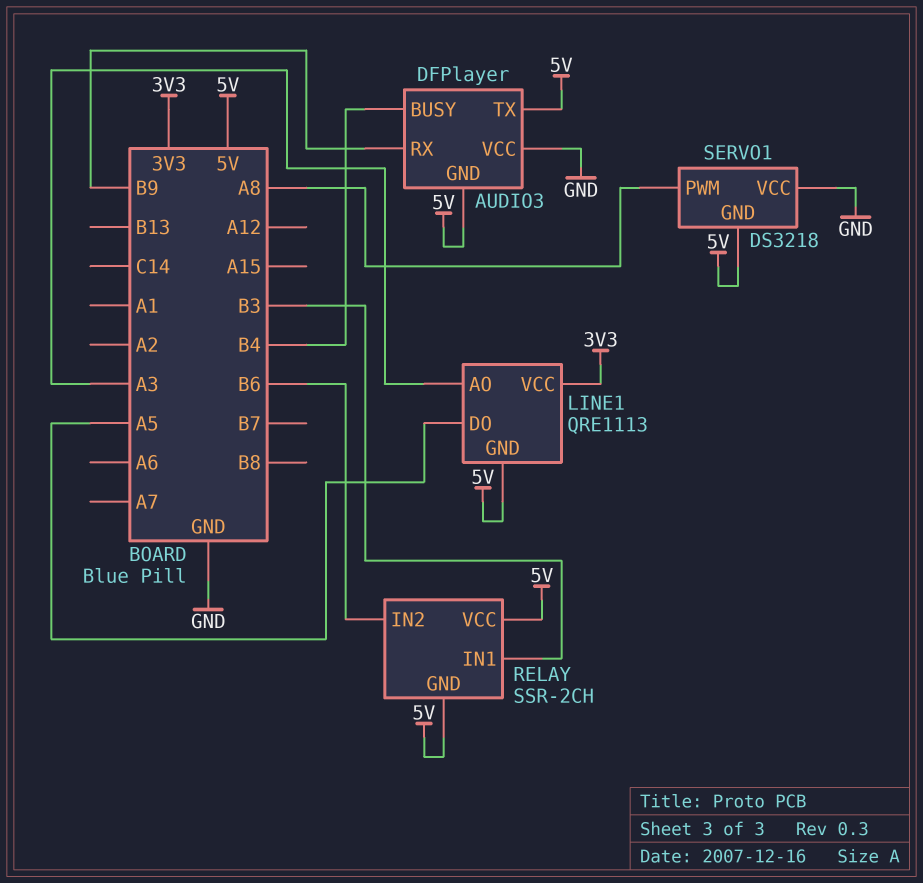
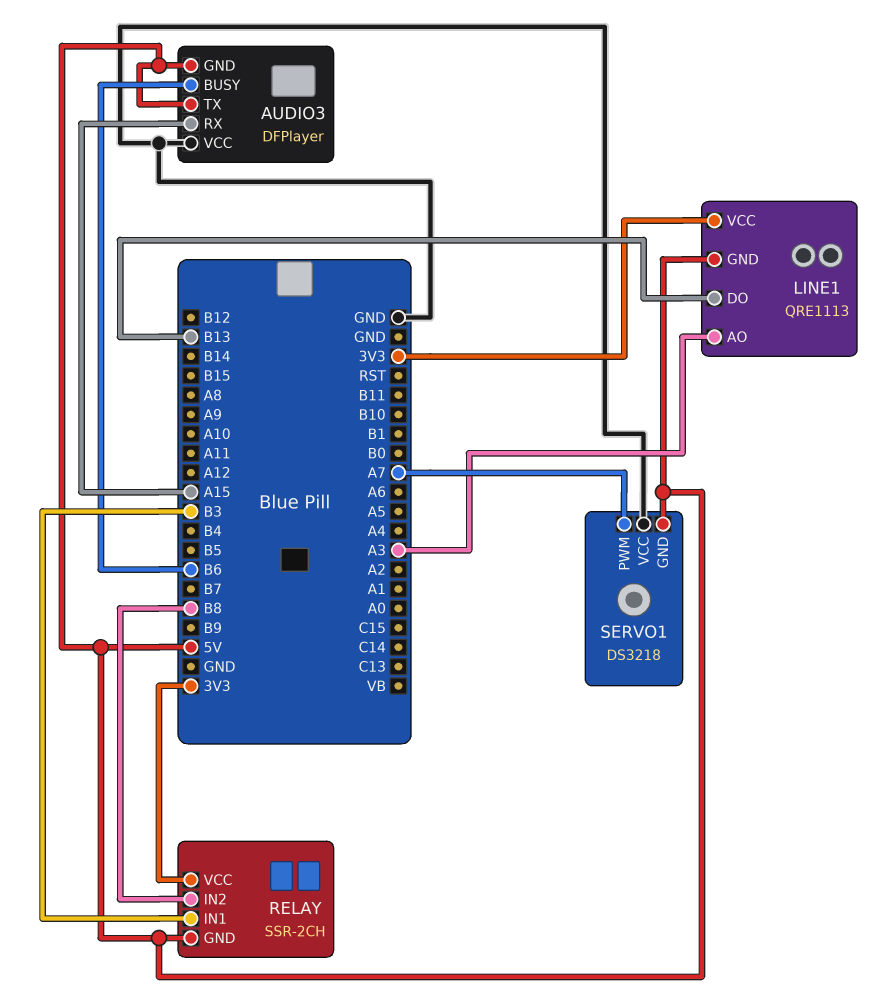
AUDIO3 pin BUSY: B4 -> B6
AUDIO3 pin RX: B9 -> A15
LINE1 pin DO: A5 -> B13
RELAY pin IN2: B6 -> B8
RELAY pin VCC: 5V -> 3V3
SERVO1 pin PWM: A8 -> A7

